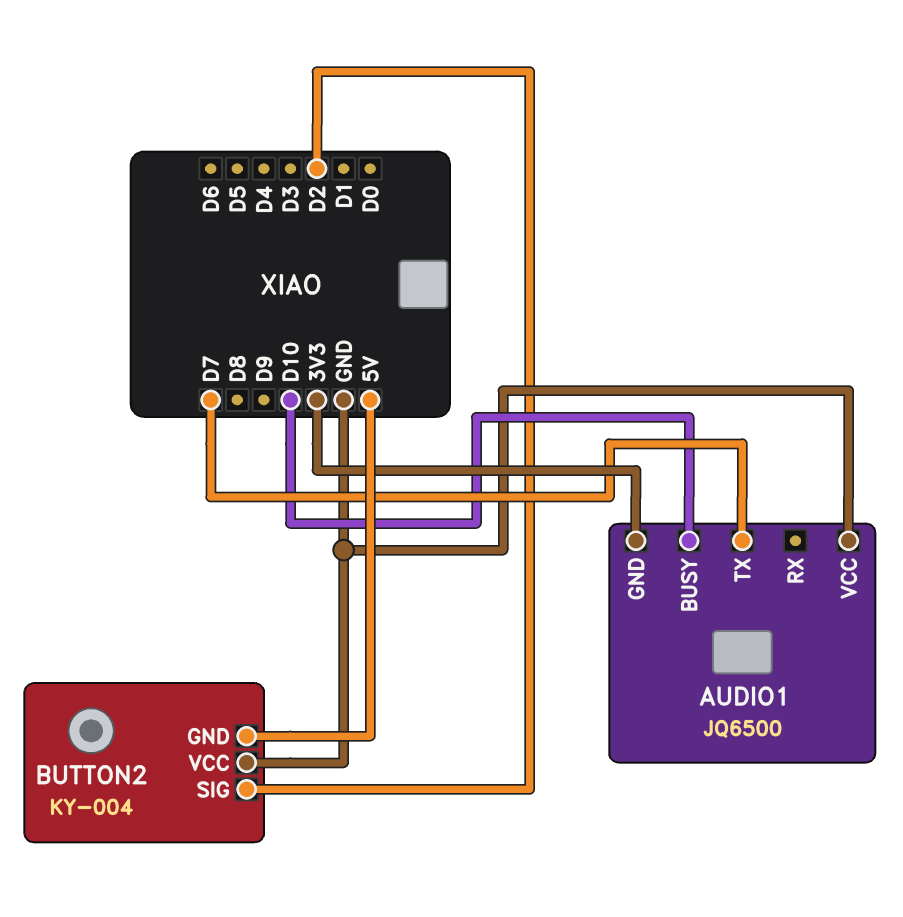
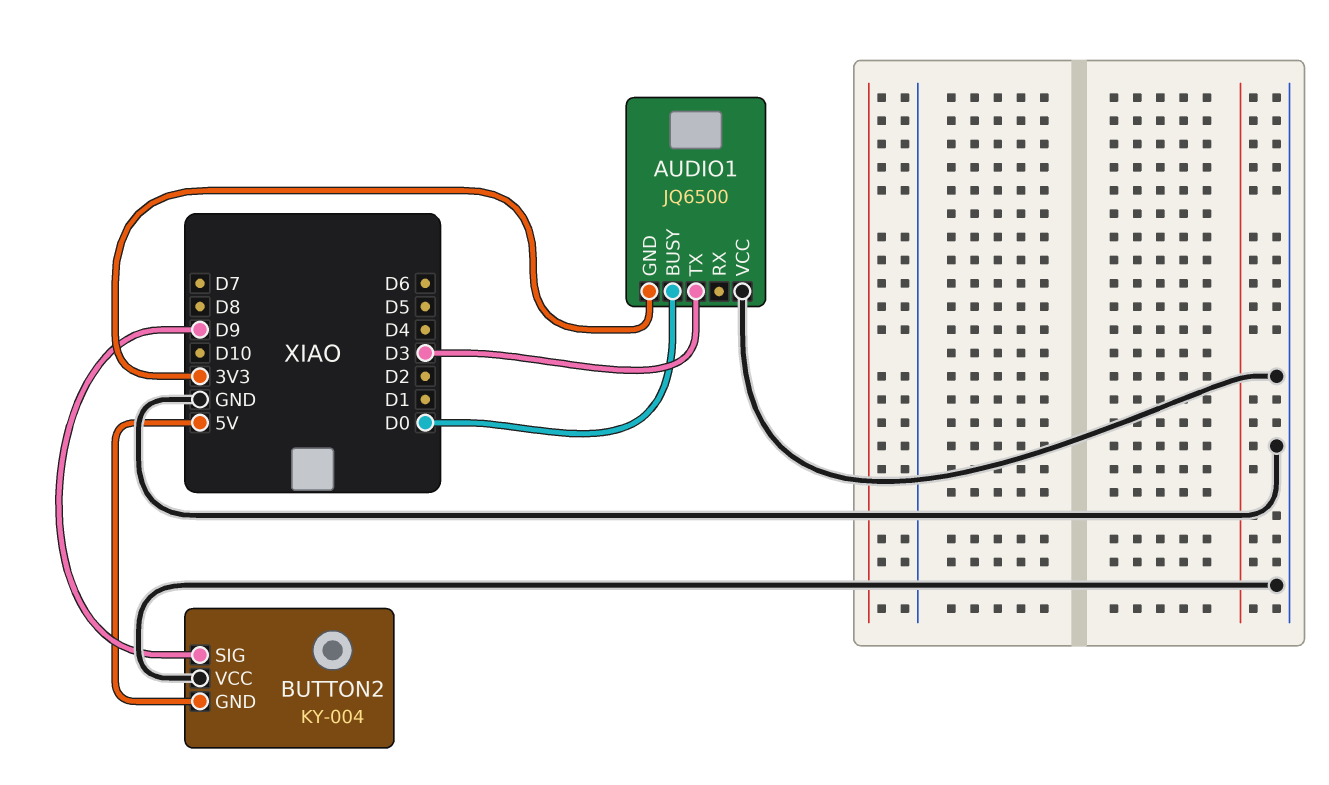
AUDIO1 pin BUSY: D10 -> D0
AUDIO1 pin TX: D7 -> D3
BUTTON2 pin SIG: D2 -> D9

